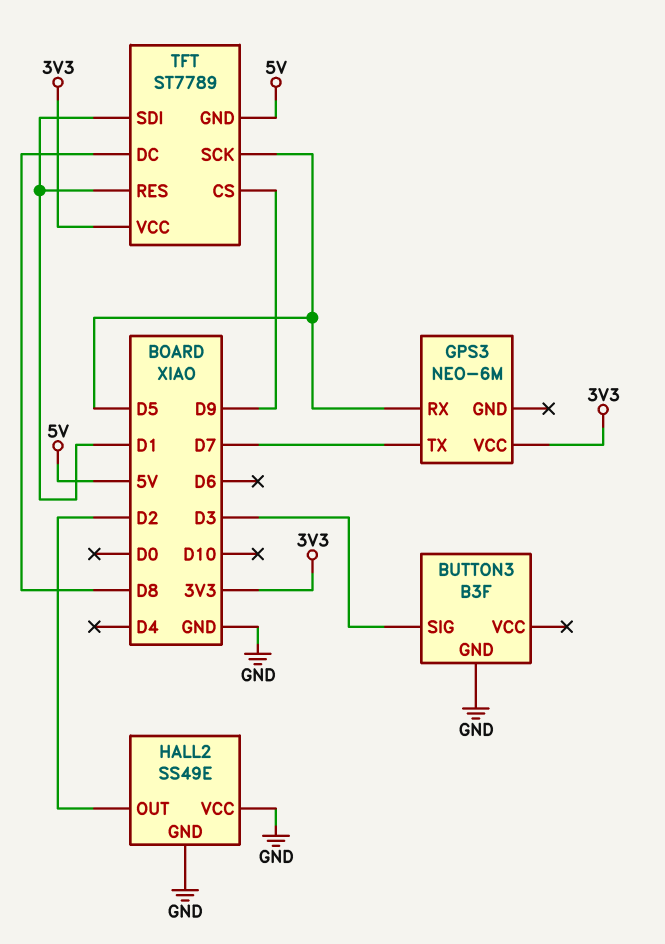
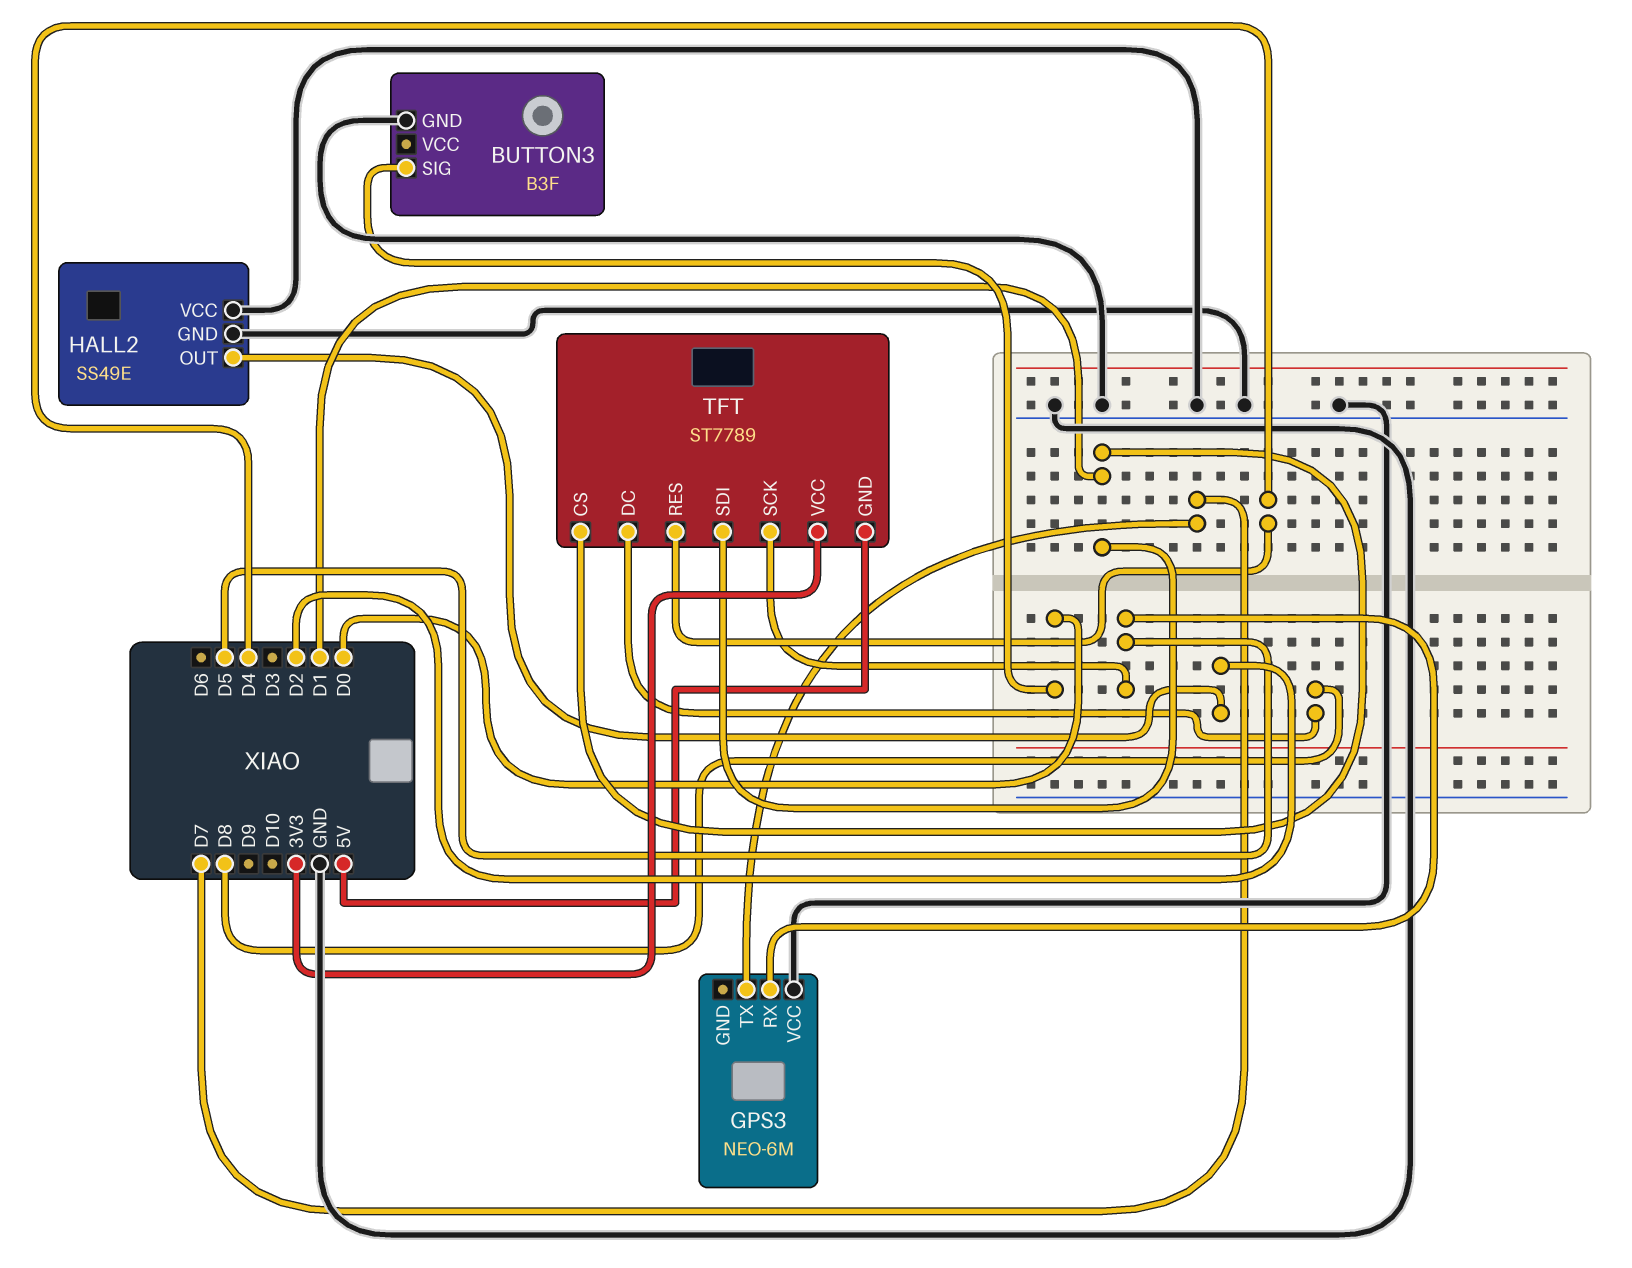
BUTTON3 pin SIG: D3 -> D0
GPS3 pin VCC: 3V3 -> GND
TFT pin CS: D9 -> D1
TFT pin RES: D1 -> D4

